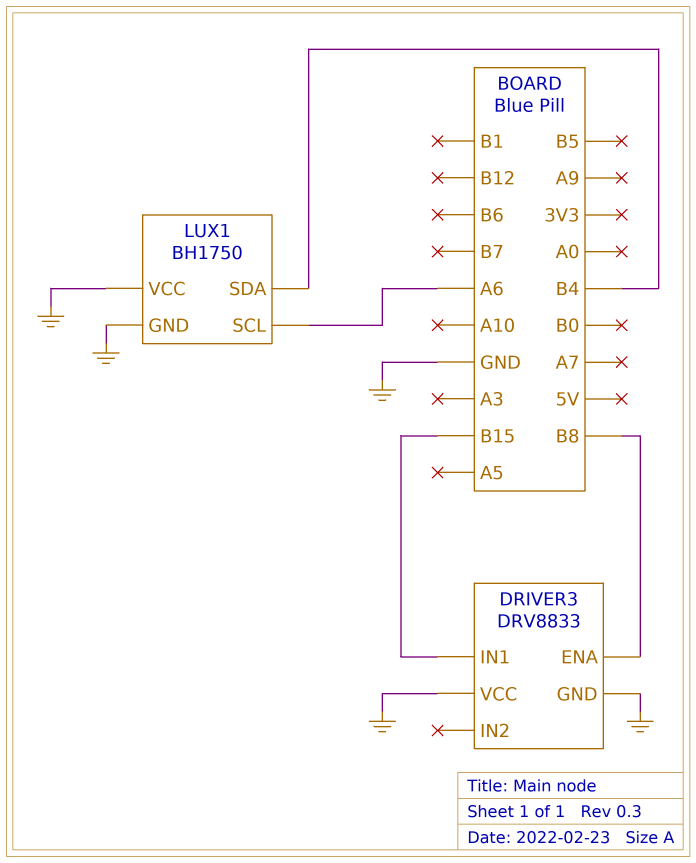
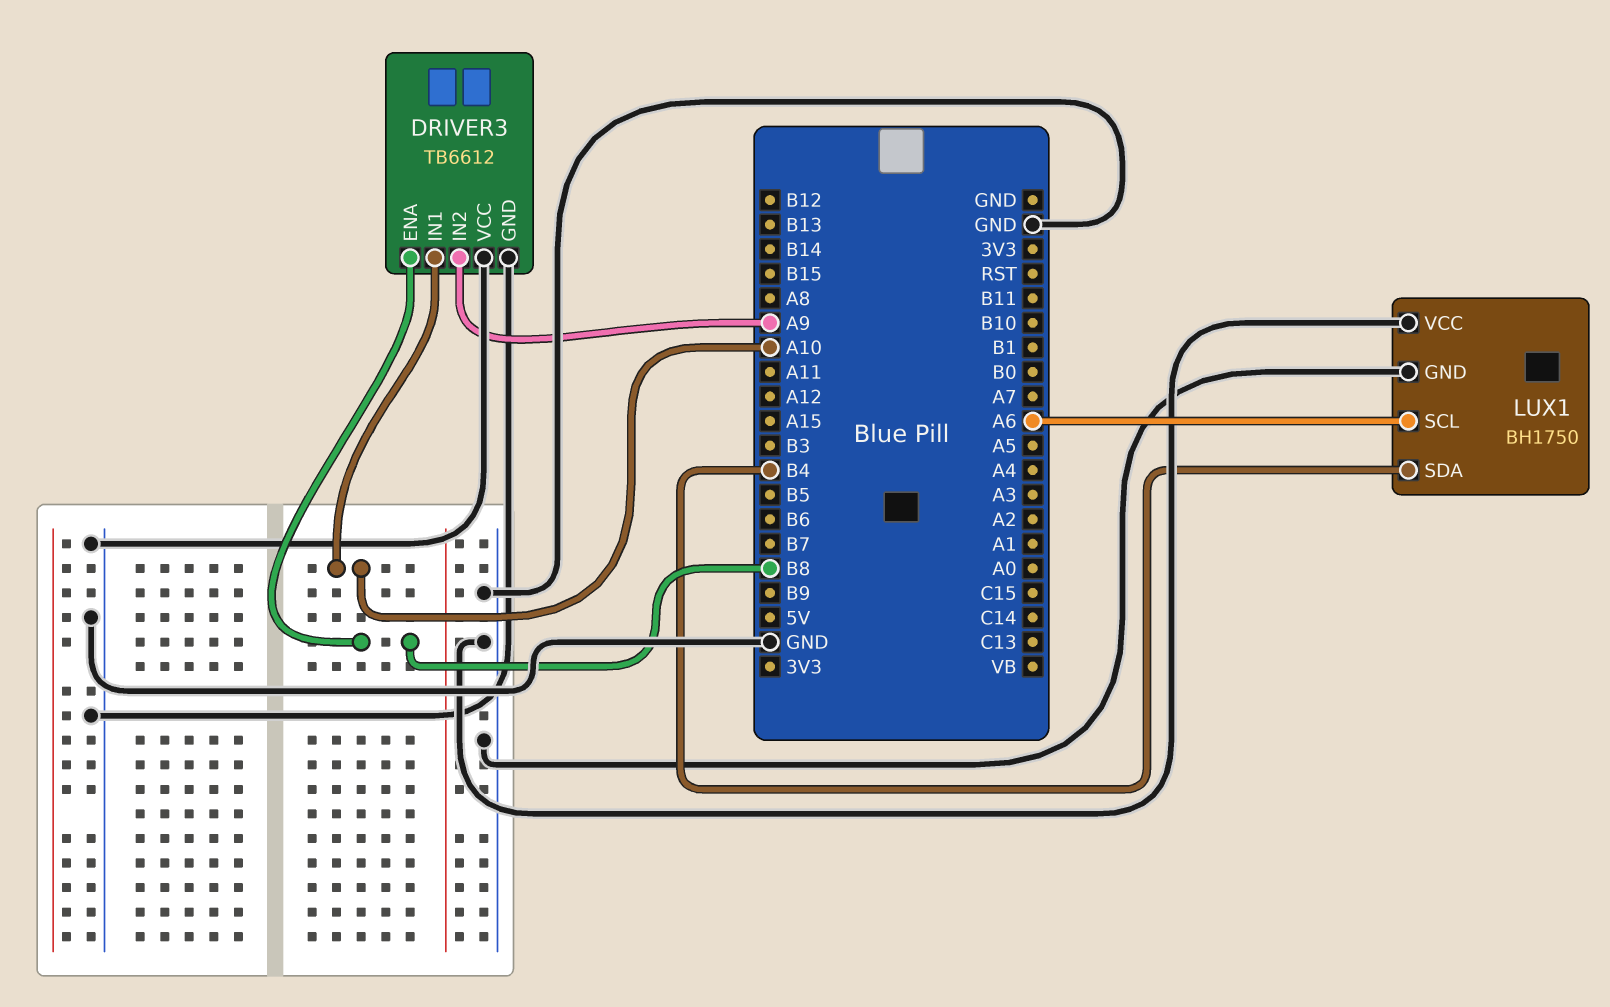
DRIVER3: DRV8833 -> TB6612
DRIVER3 pin IN1: B15 -> A10
DRIVER3 pin IN2: none -> A9

